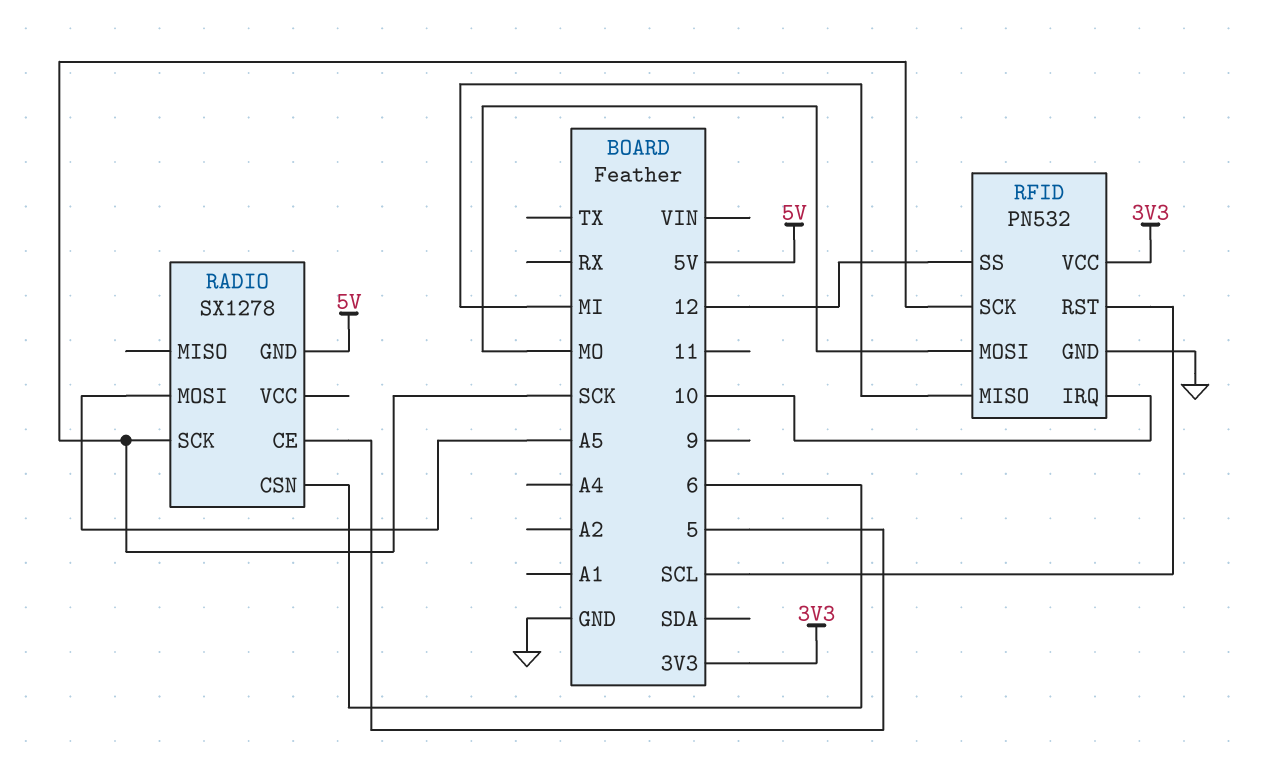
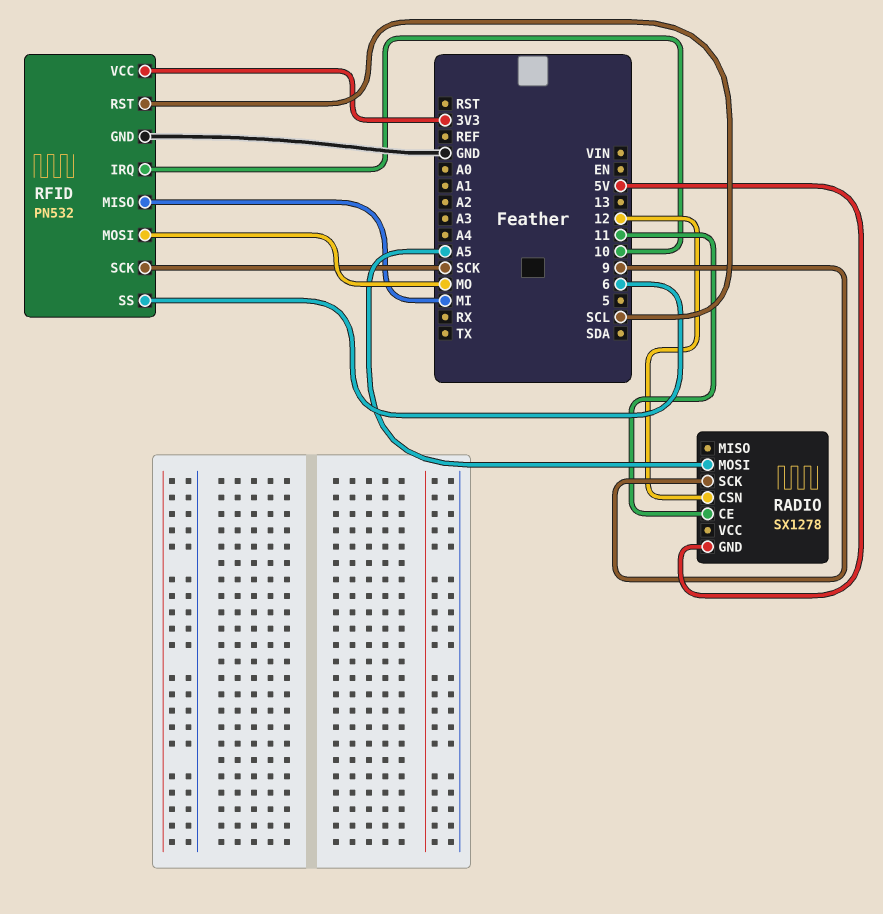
RADIO pin CE: 5 -> 11
RADIO pin CSN: 6 -> 12
RADIO pin SCK: SCK -> 9
RFID pin SS: 12 -> 6

